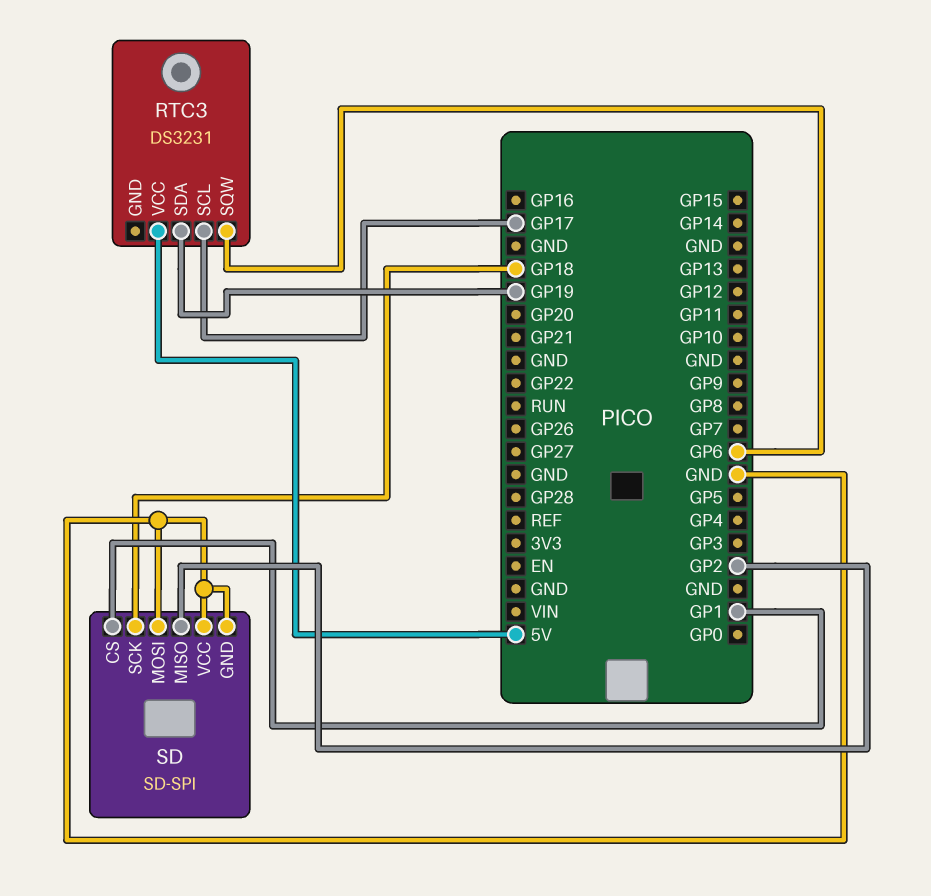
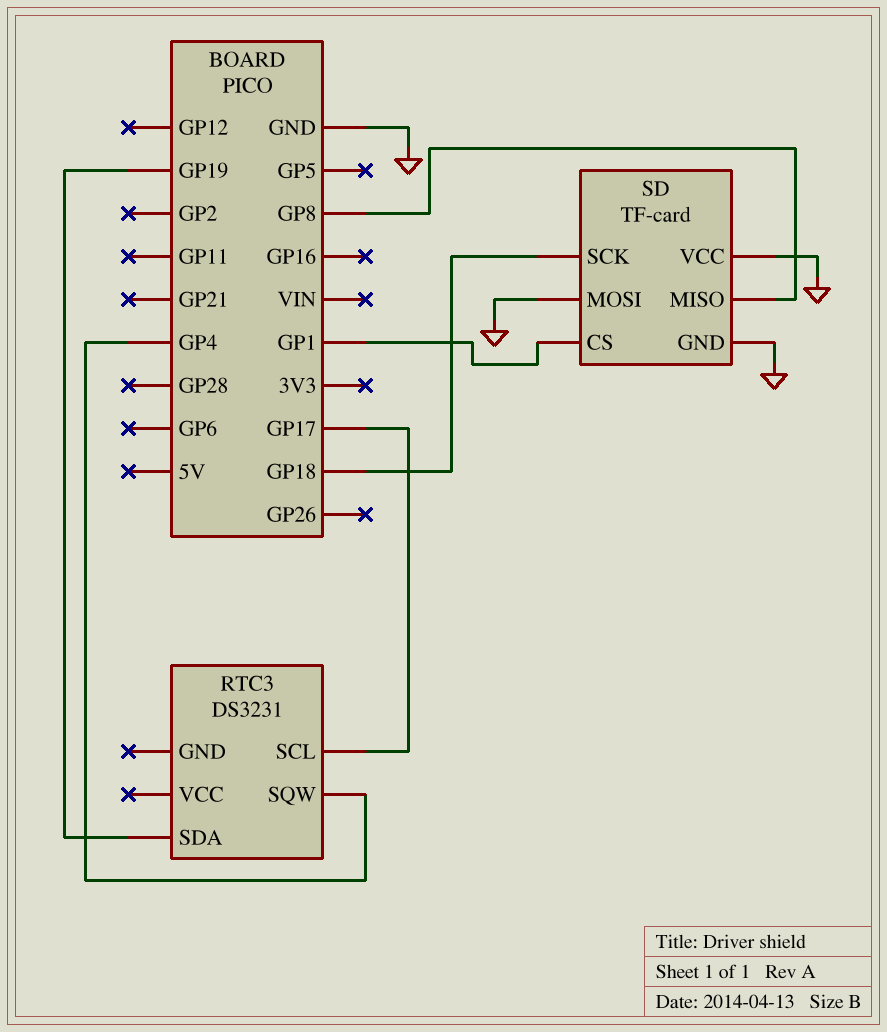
RTC3 pin SQW: GP6 -> GP4
RTC3 pin VCC: 5V -> none
SD: SD-SPI -> TF-card
SD pin MISO: GP2 -> GP8

